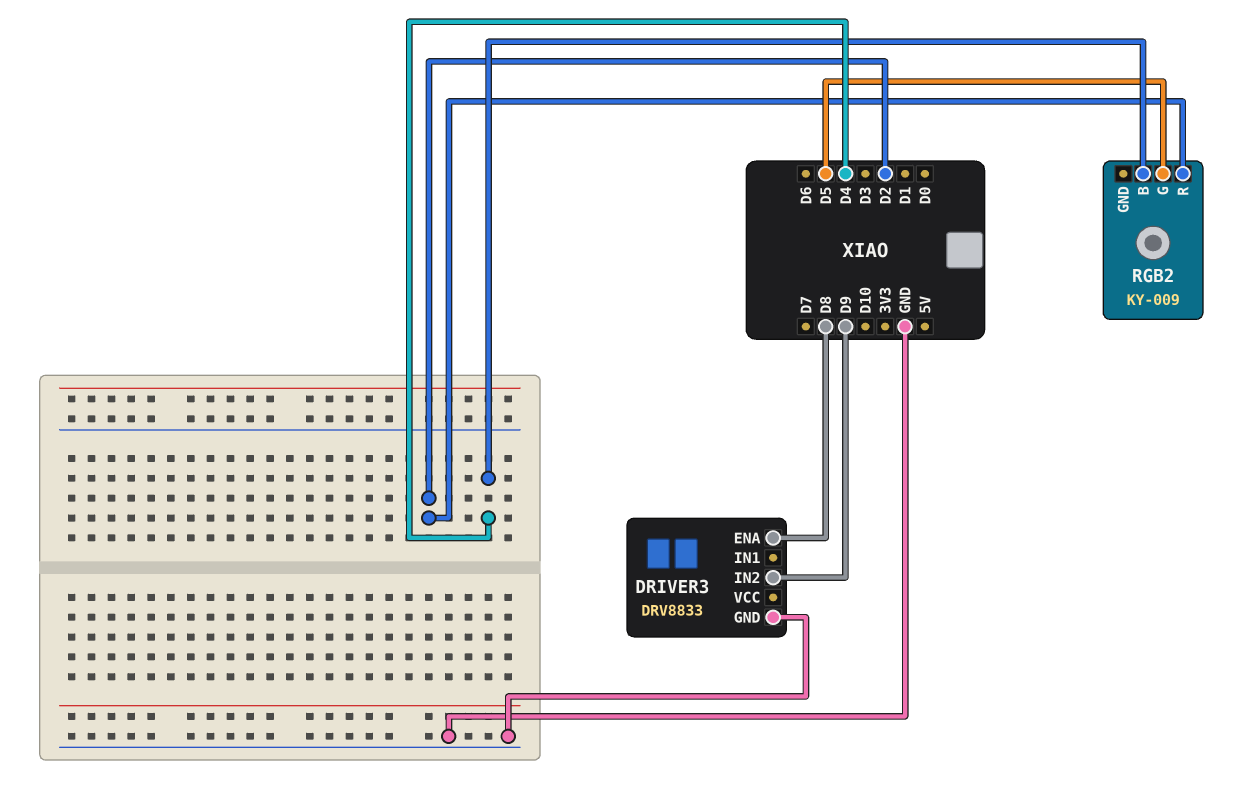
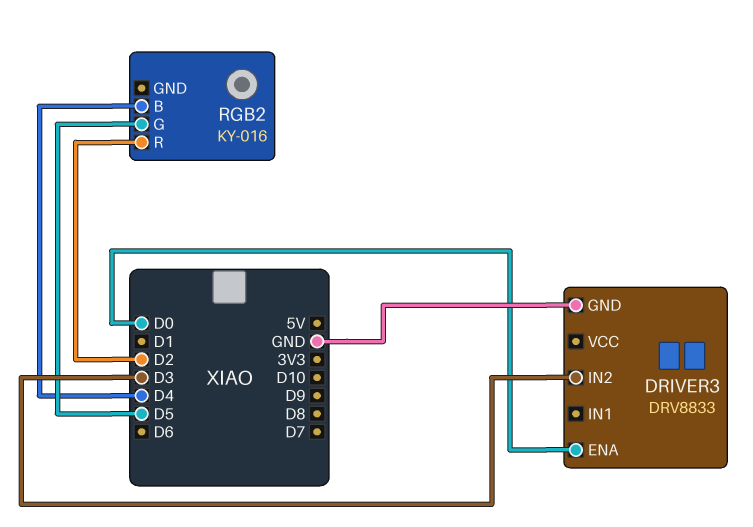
DRIVER3 pin ENA: D8 -> D0
DRIVER3 pin IN2: D9 -> D3
RGB2: KY-009 -> KY-016

